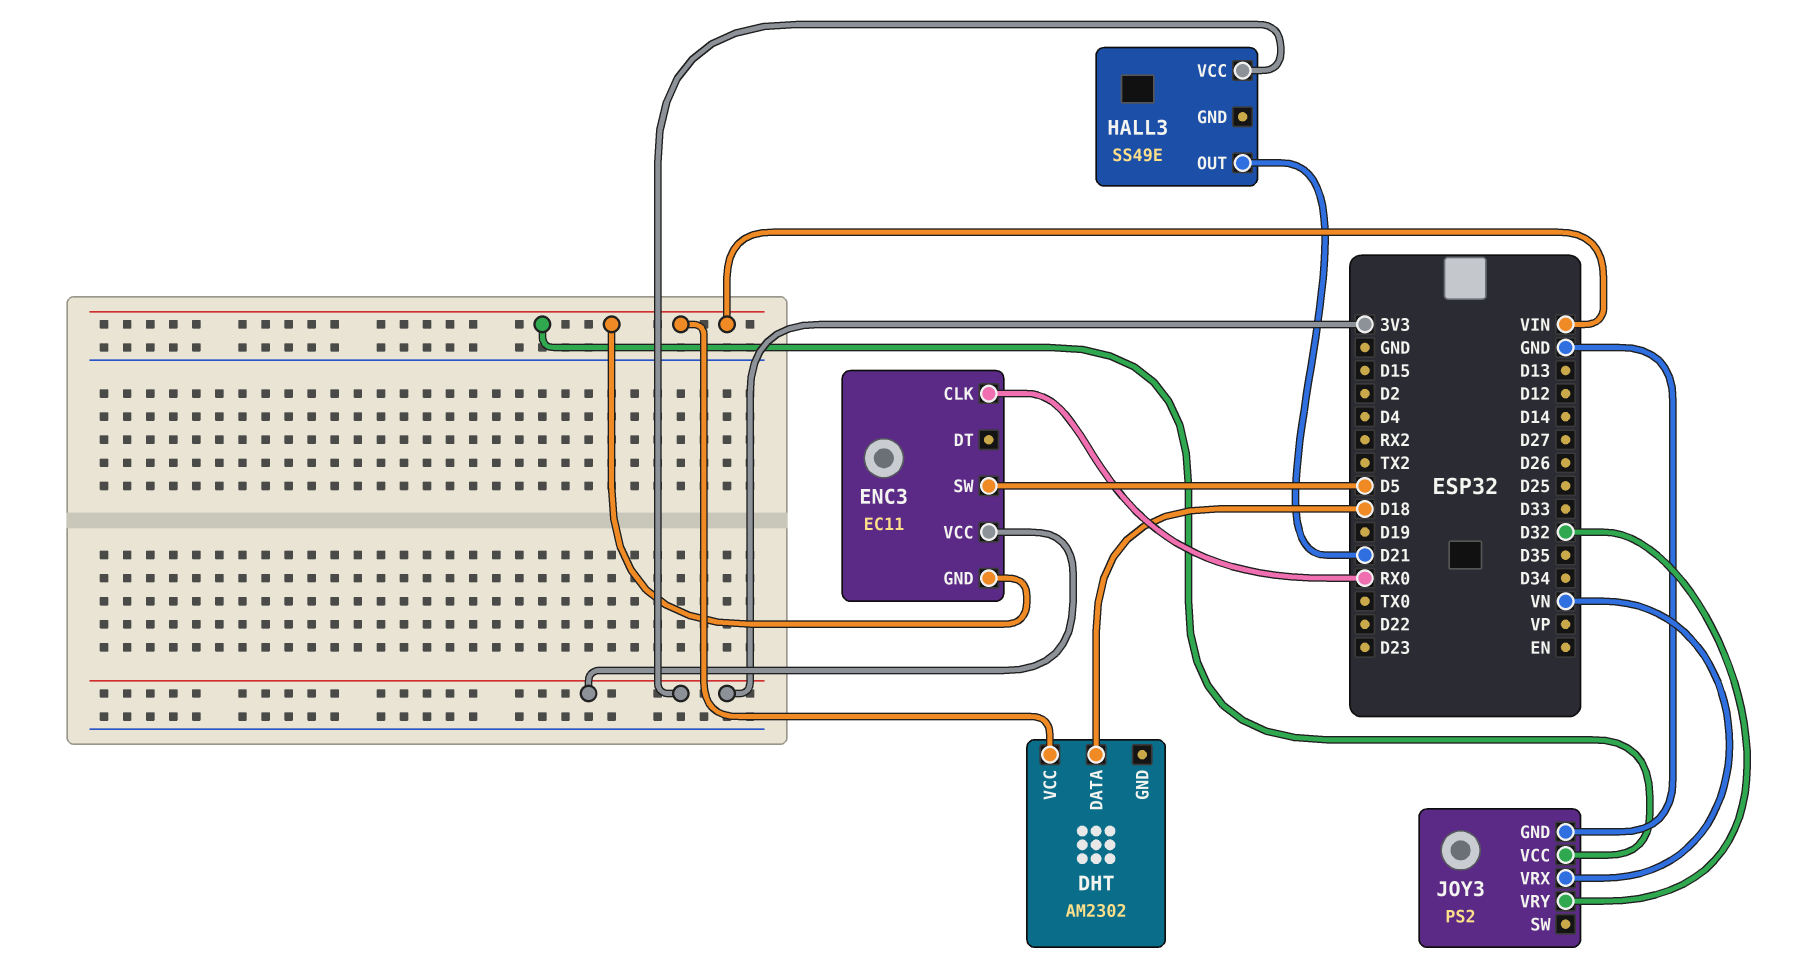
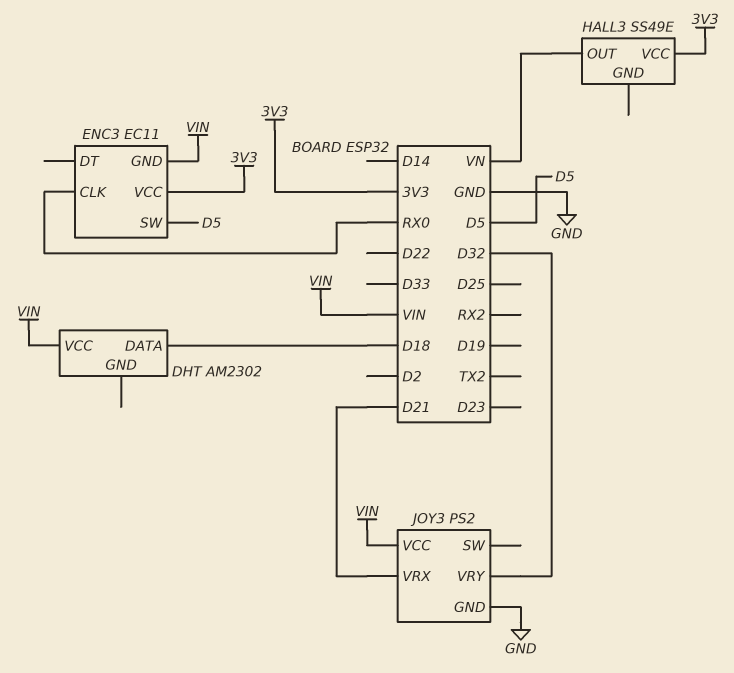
HALL3 pin OUT: D21 -> VN
JOY3 pin VRX: VN -> D21

